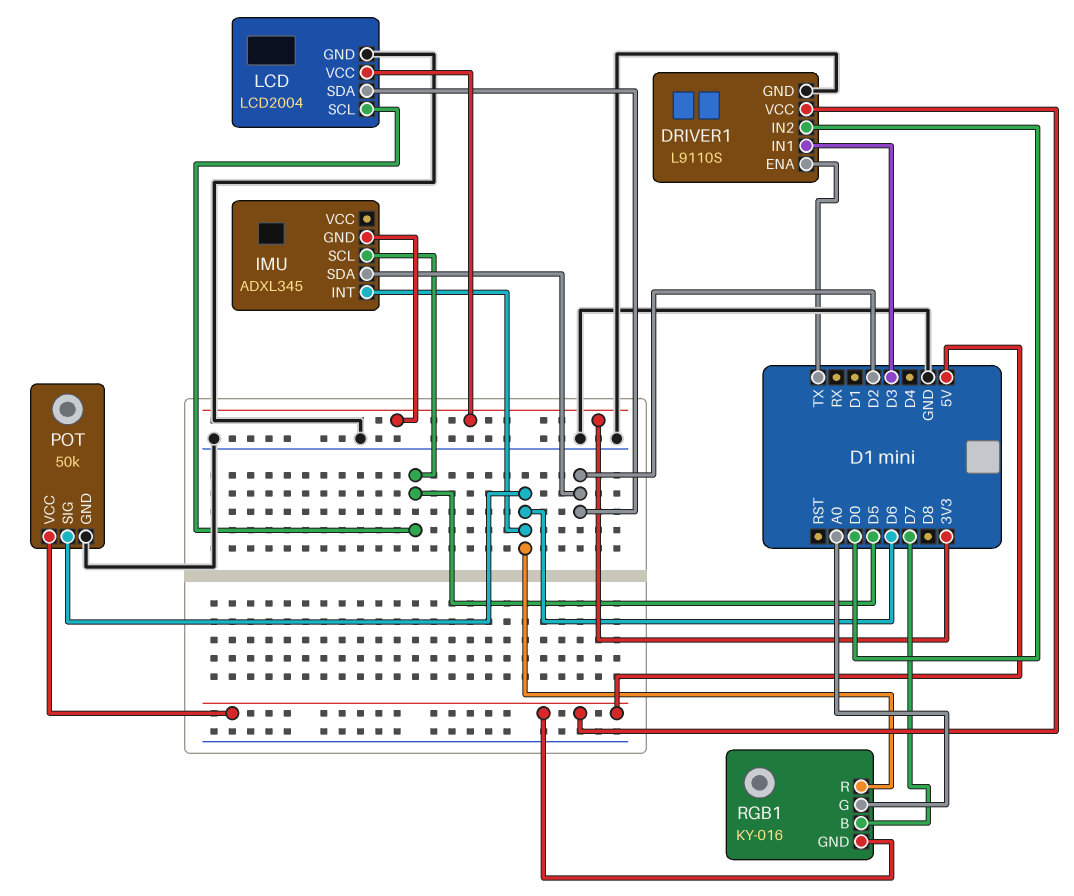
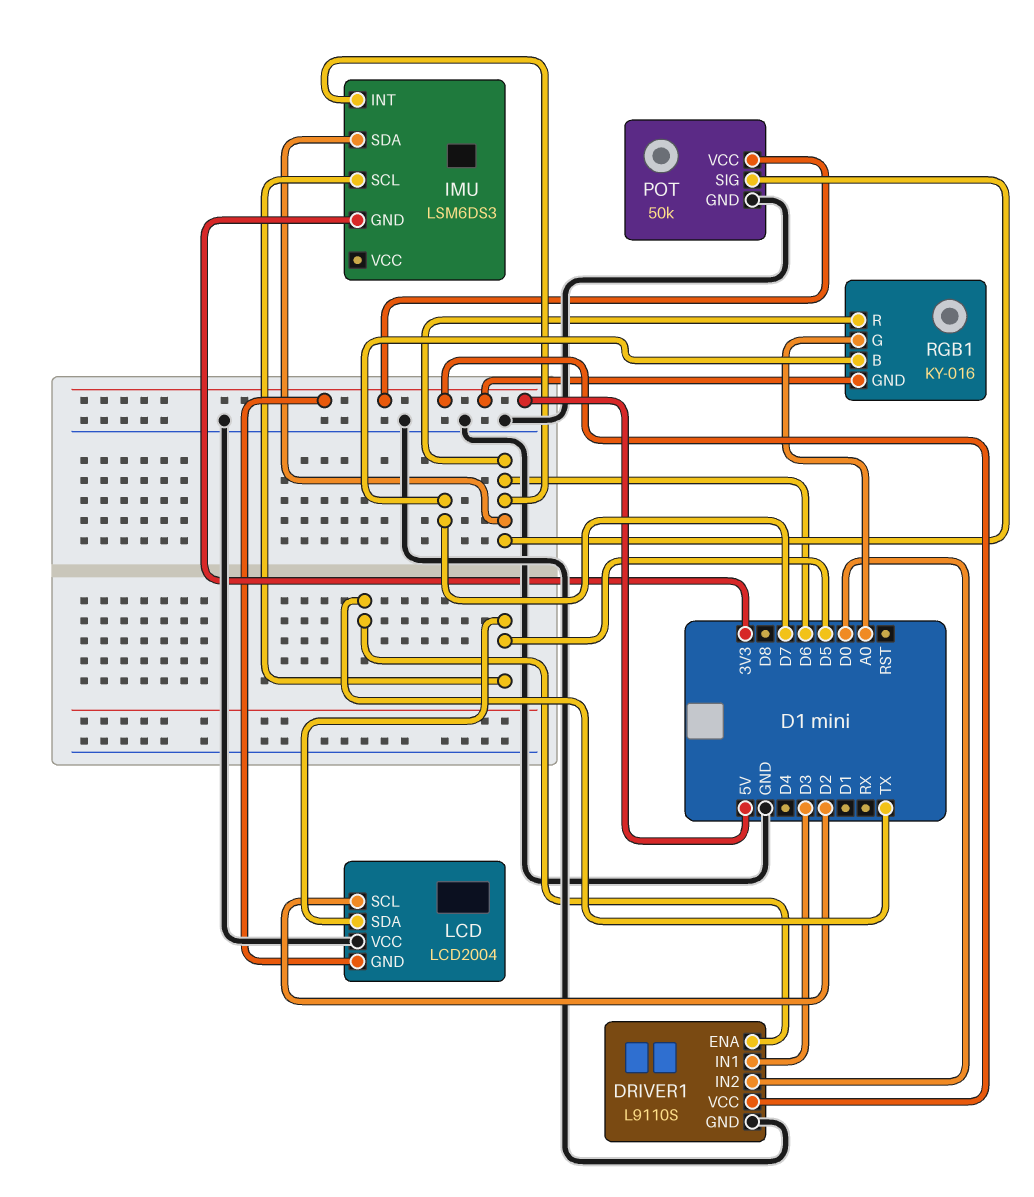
IMU: ADXL345 -> LSM6DS3
IMU pin SDA: D2 -> D6
LCD pin GND: GND -> 5V
LCD pin SCL: D5 -> D2
LCD pin SDA: D2 -> D5
LCD pin VCC: 3V3 -> GND

